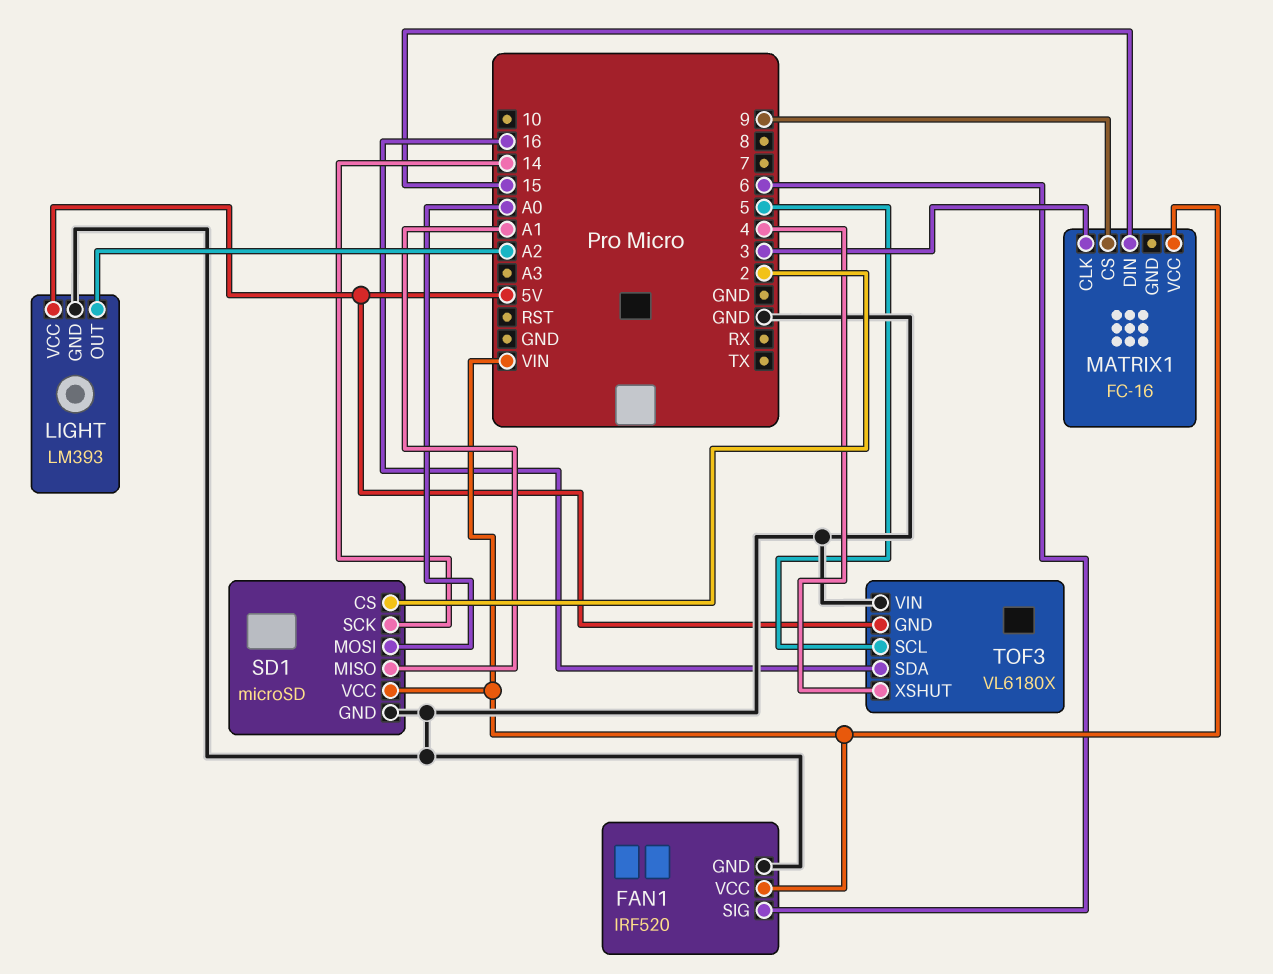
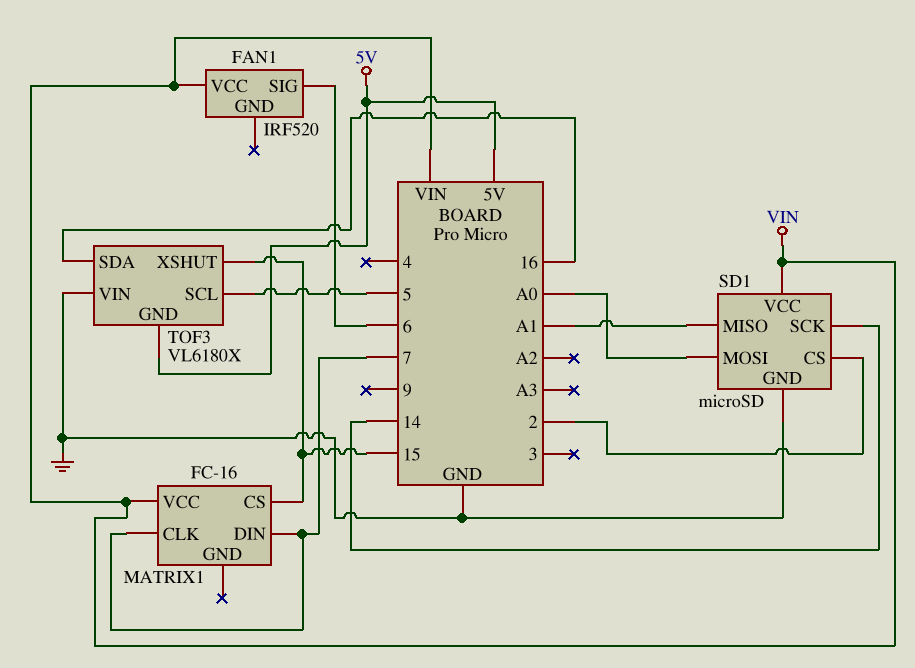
FAN1 pin GND: GND -> none
LIGHT: LM393 -> none
LIGHT pin GND: GND -> none
LIGHT pin OUT: A2 -> none
LIGHT pin VCC: 5V -> none
MATRIX1 pin CLK: 3 -> 7
MATRIX1 pin CS: 9 -> 15
MATRIX1 pin DIN: 15 -> 7
TOF3 pin XSHUT: 4 -> 15

